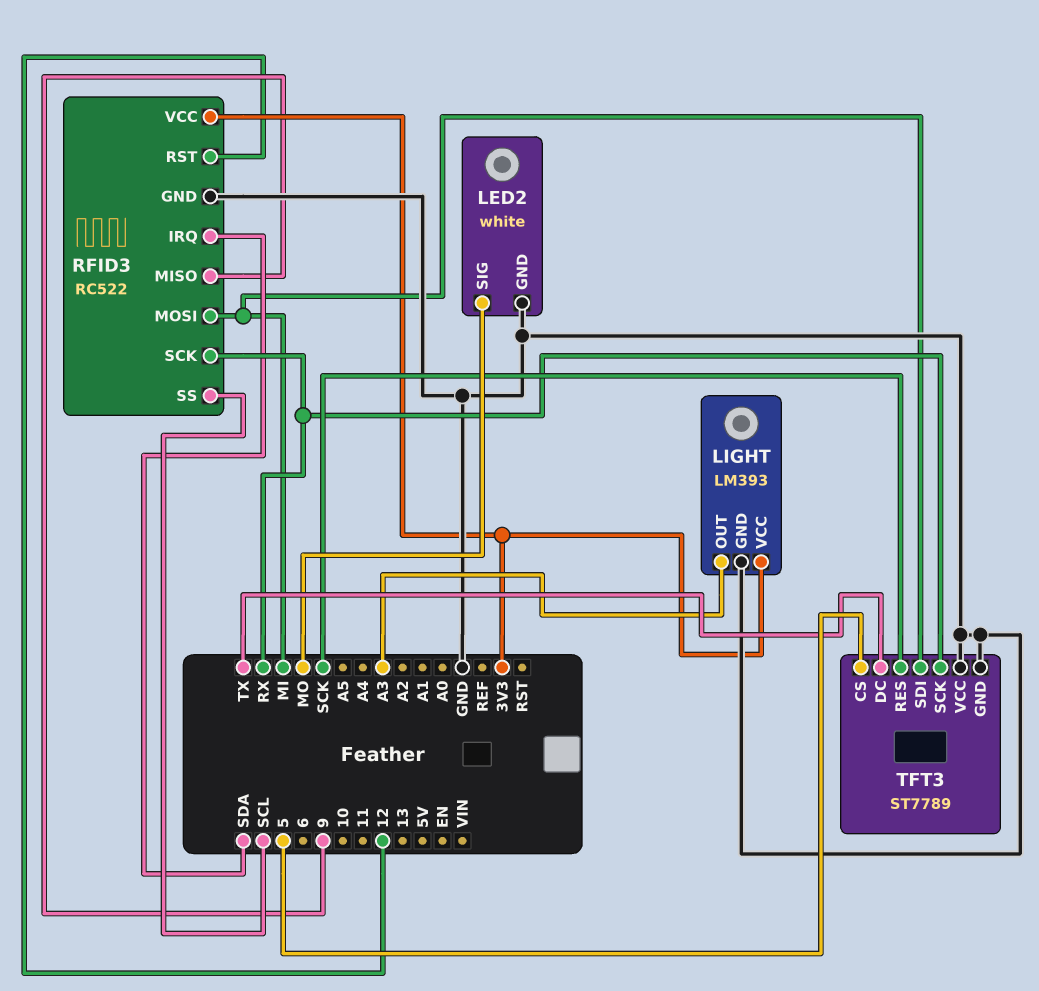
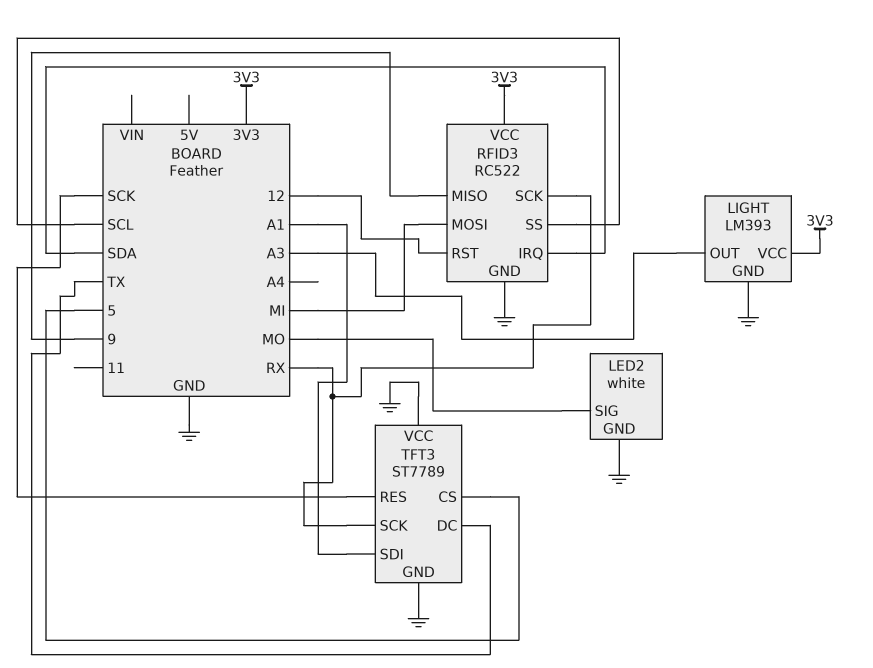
TFT3 pin SDI: MI -> A1

